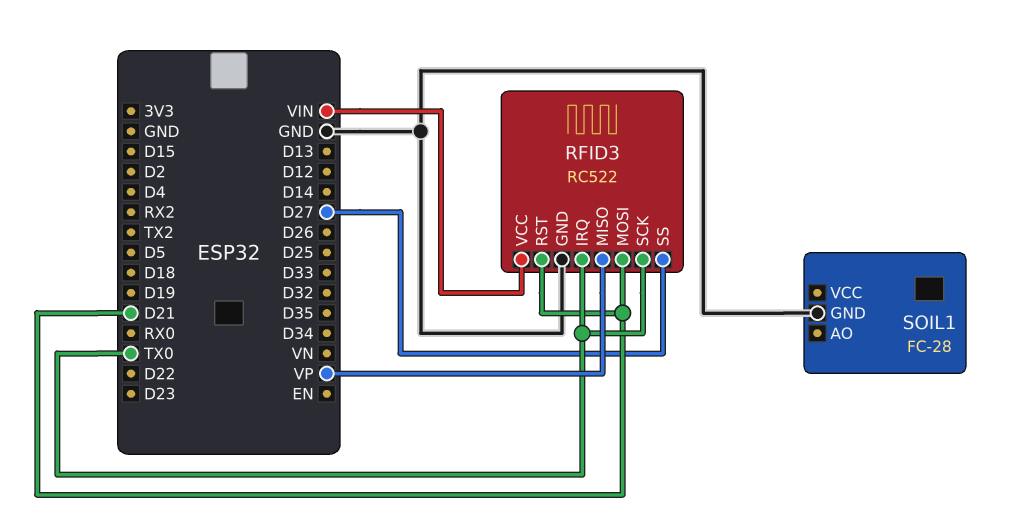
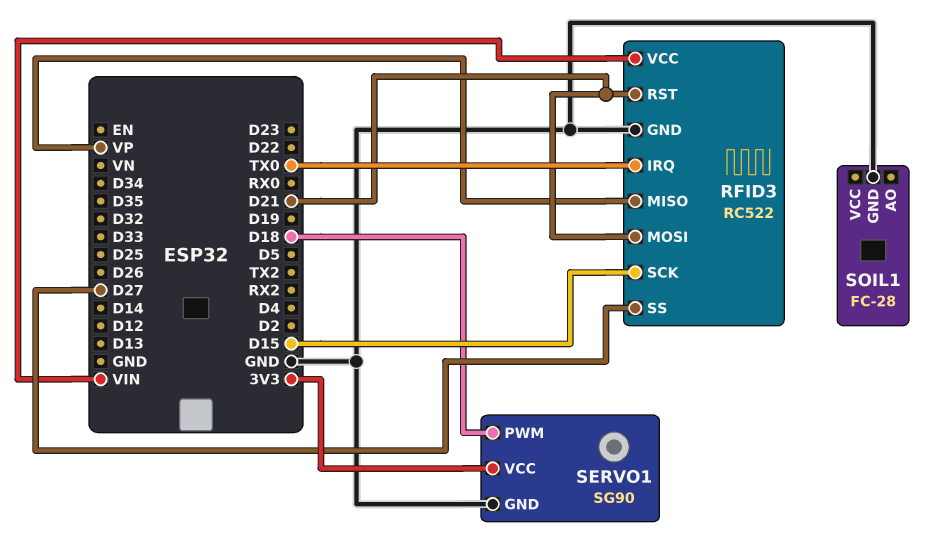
RFID3 pin SCK: TX0 -> D15
SERVO1: none -> SG90
SERVO1 pin GND: none -> GND
SERVO1 pin PWM: none -> D18
SERVO1 pin VCC: none -> 3V3

